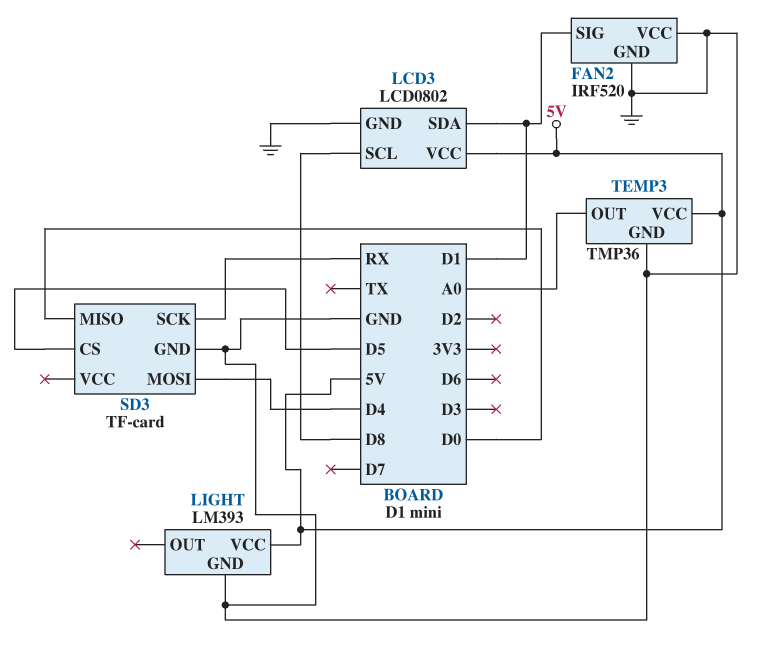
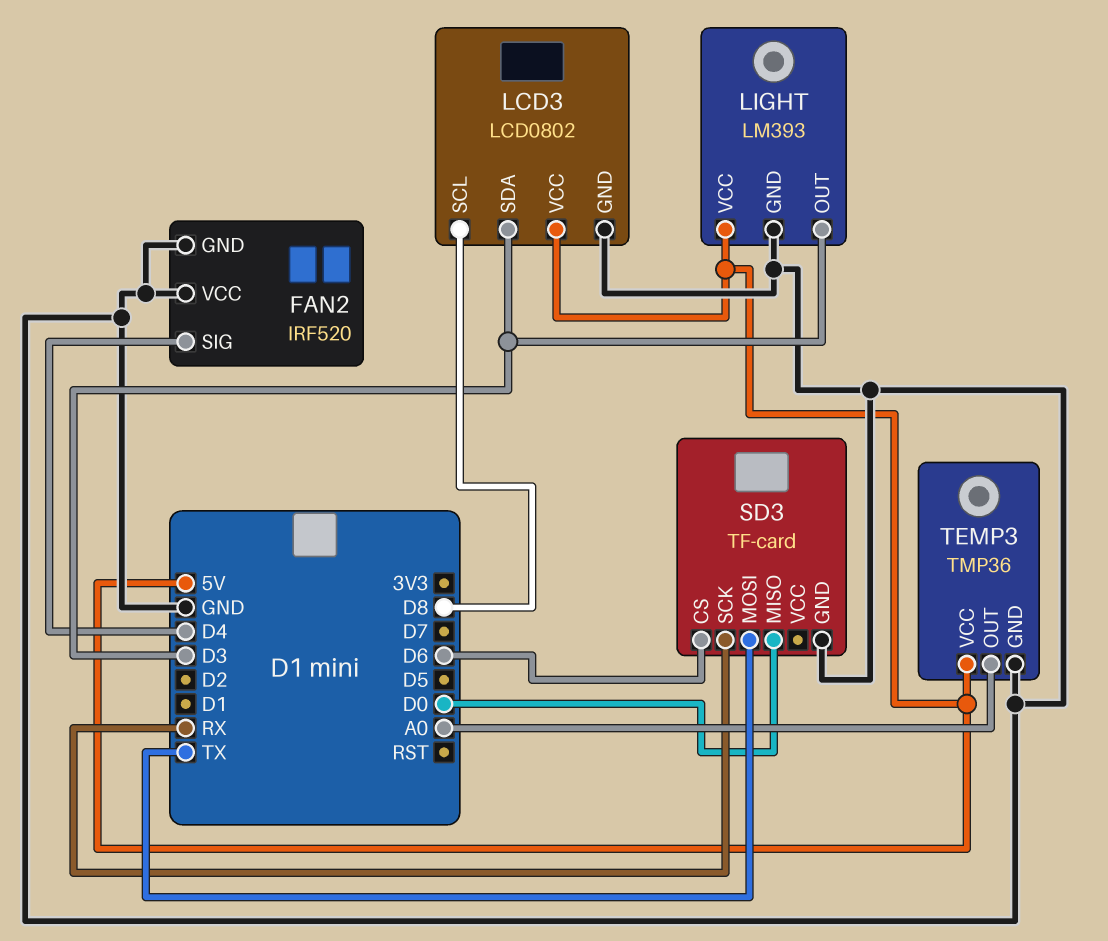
FAN2 pin SIG: D1 -> D4
LCD3 pin SDA: D1 -> D3
LIGHT pin OUT: none -> D3
SD3 pin CS: D5 -> D6
SD3 pin MOSI: D4 -> TX

